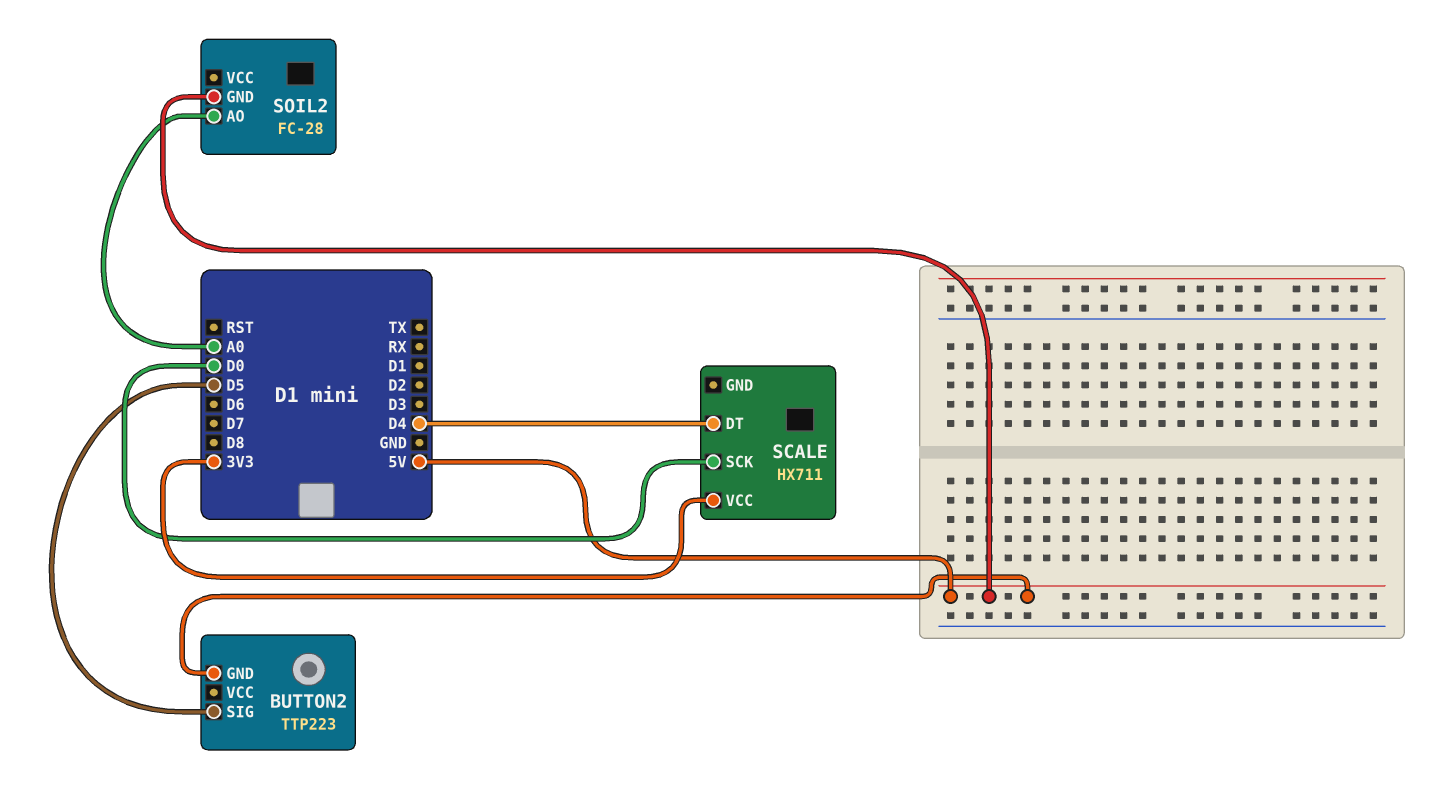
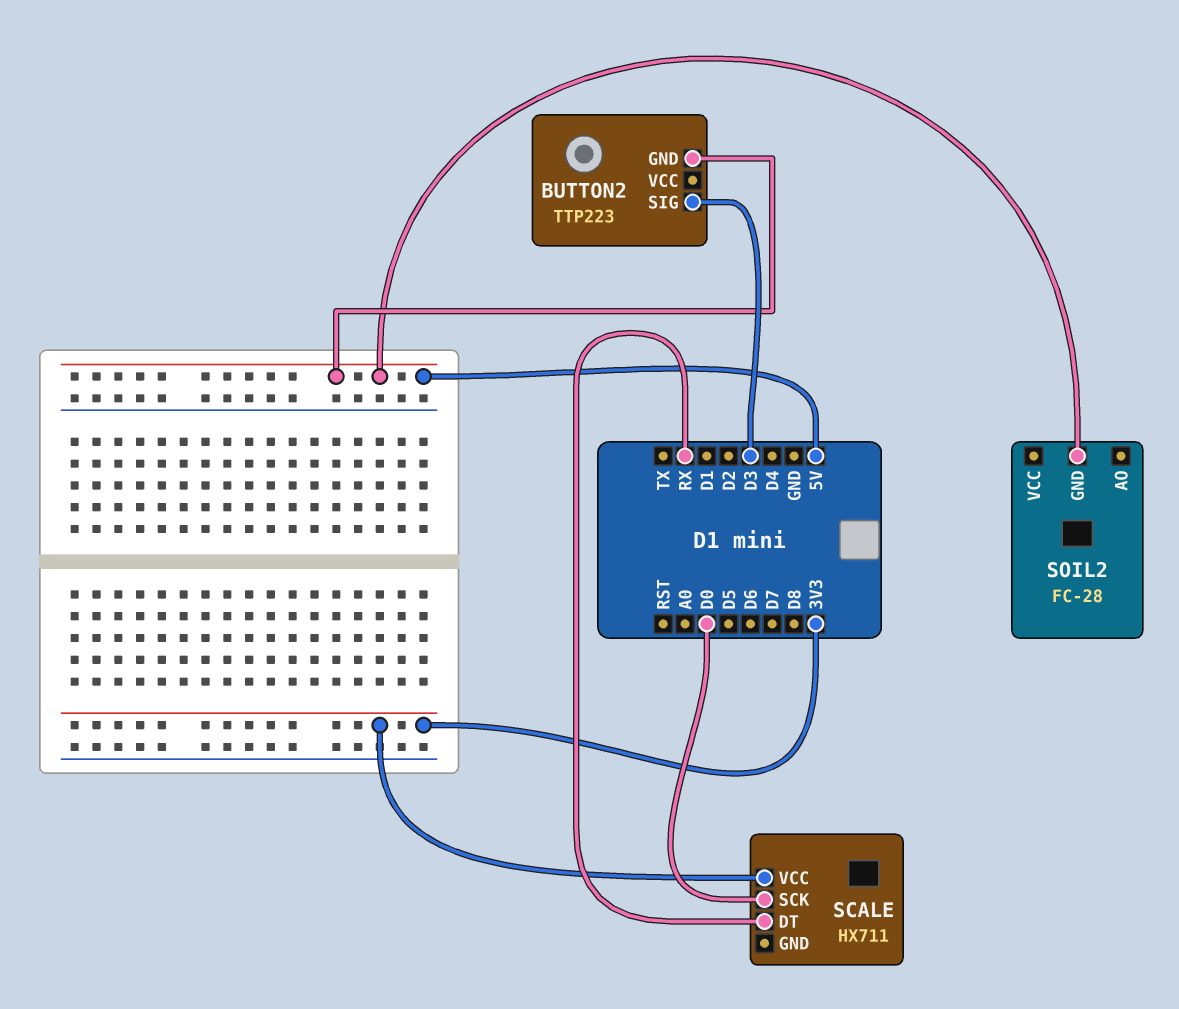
BUTTON2 pin SIG: D5 -> D3
SCALE pin DT: D4 -> RX
SOIL2 pin AO: A0 -> none

